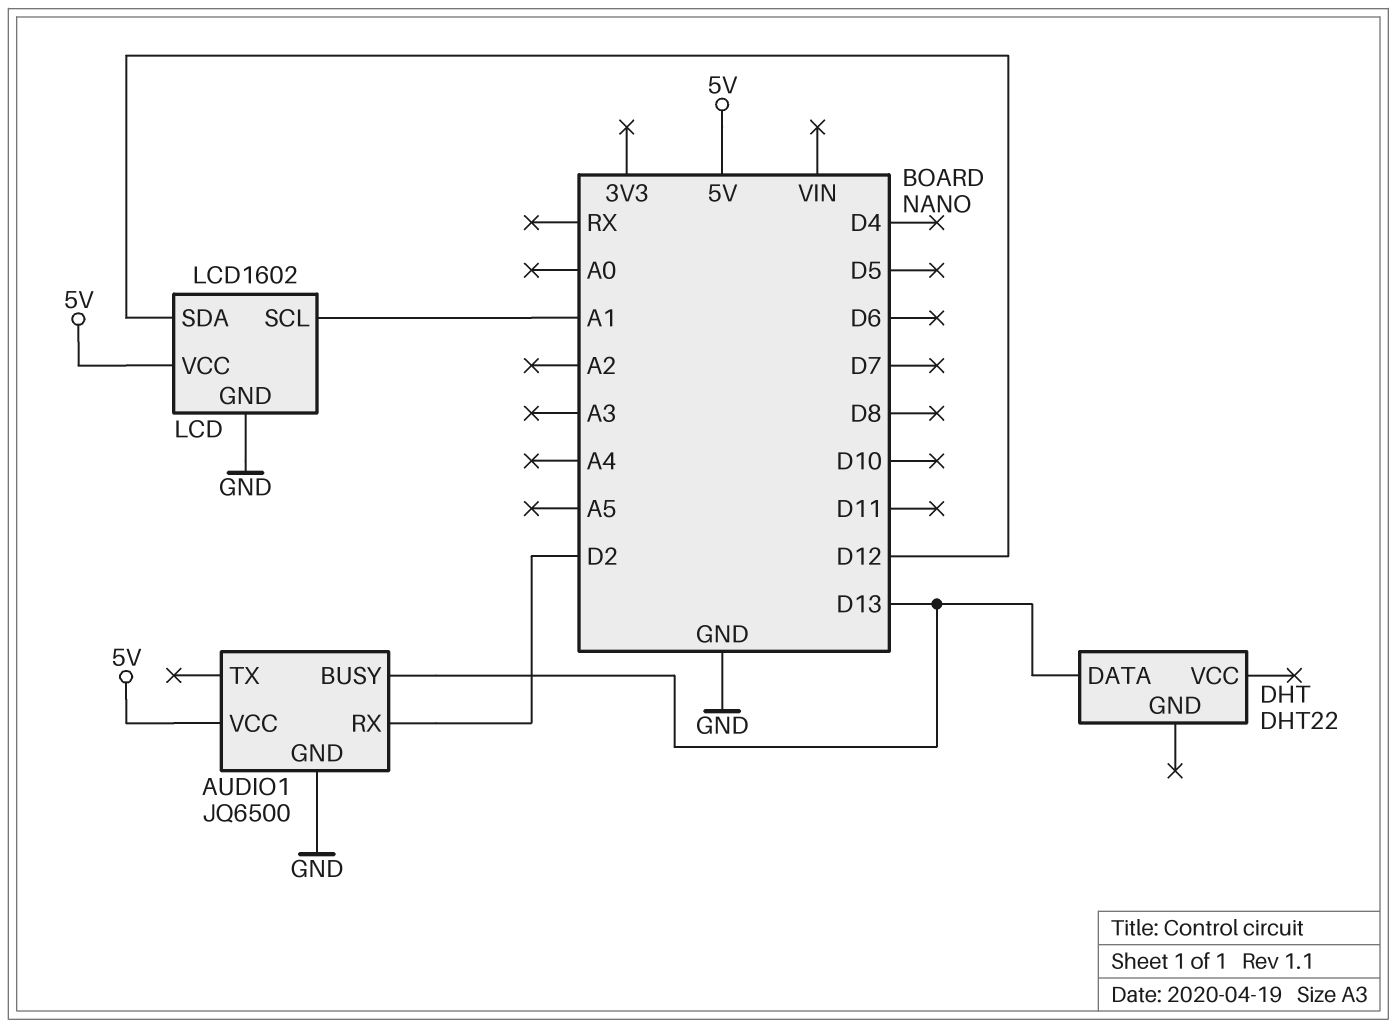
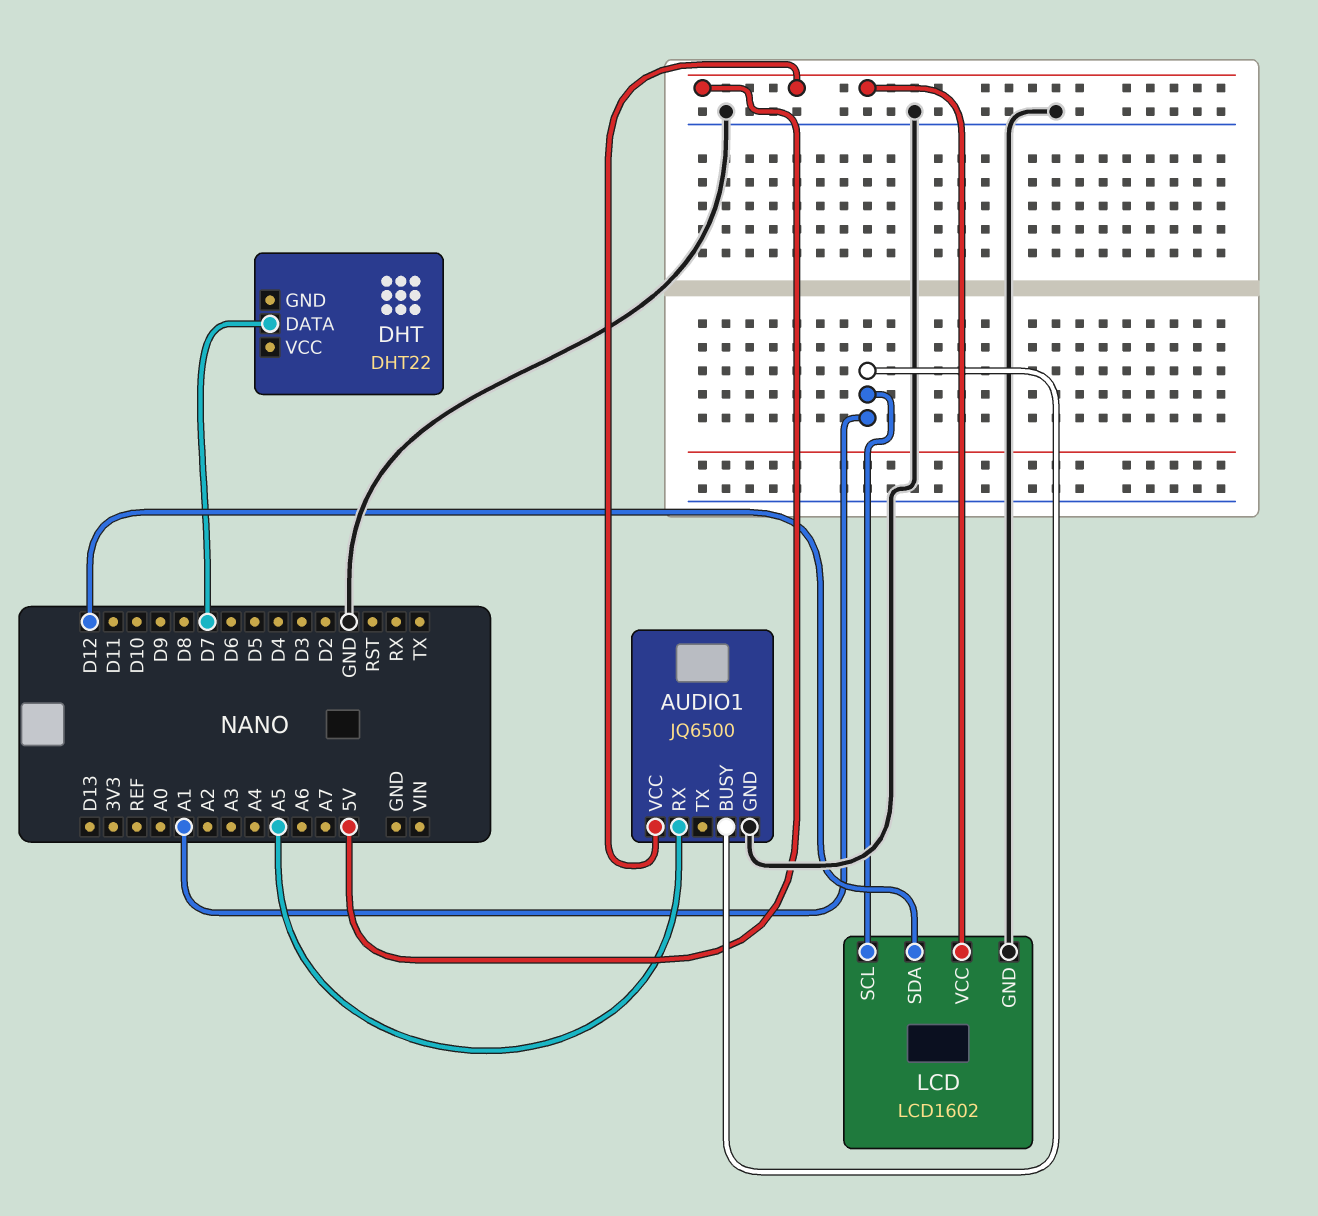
AUDIO1 pin BUSY: D13 -> A1
AUDIO1 pin RX: D2 -> A5
DHT pin DATA: D13 -> D7

